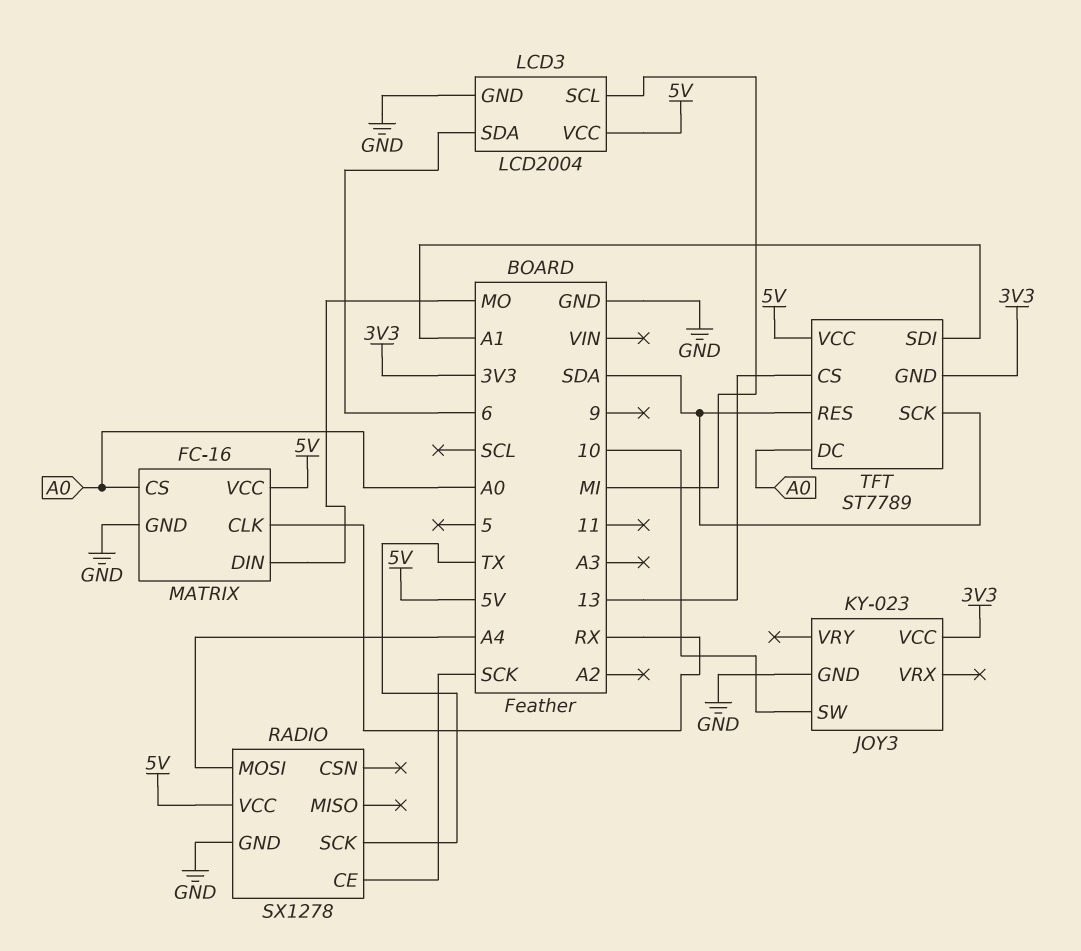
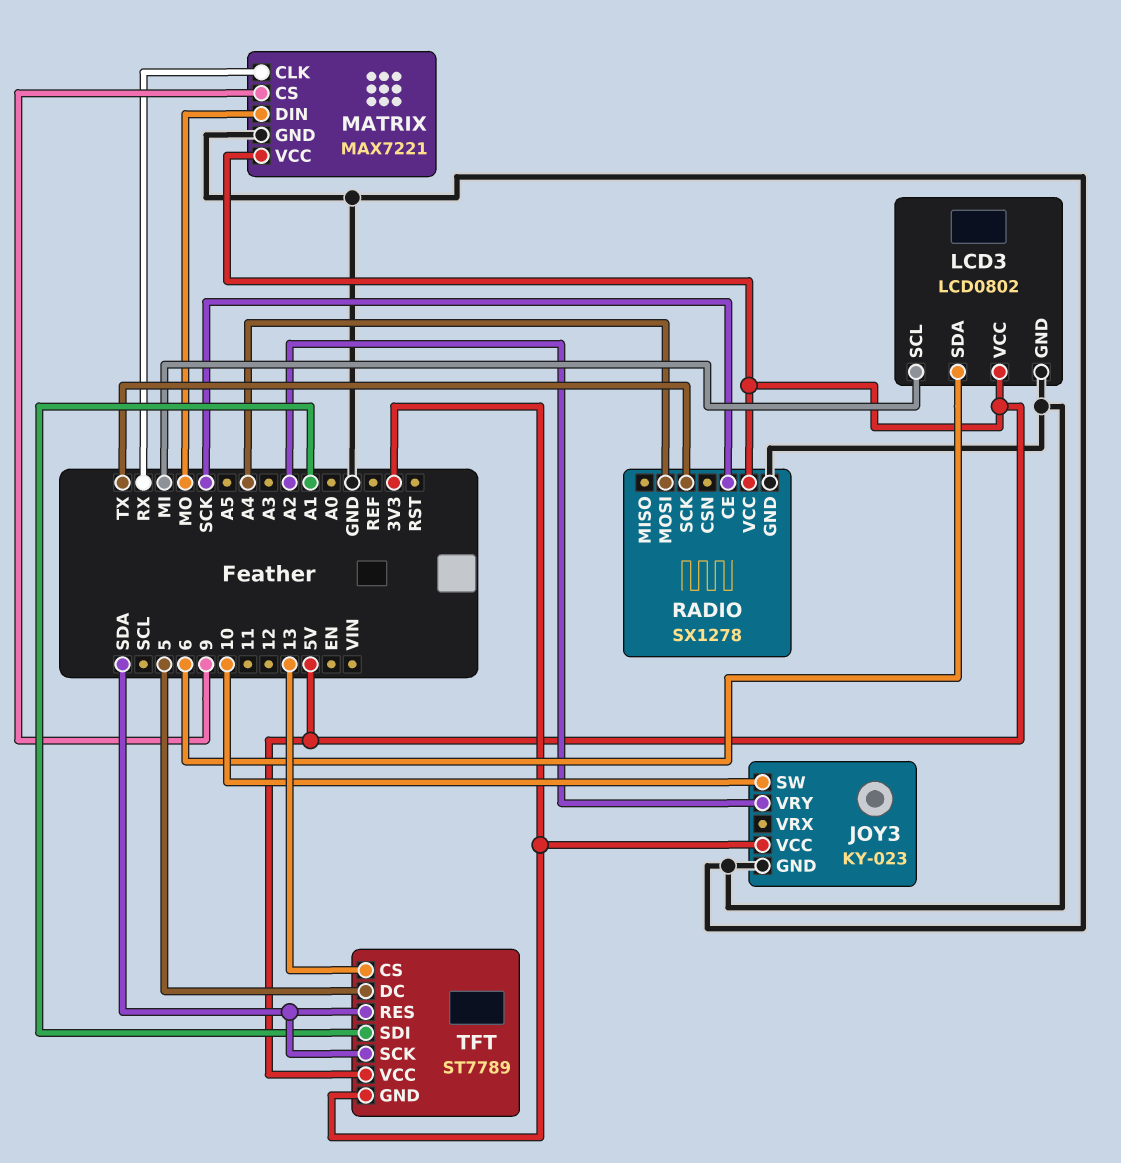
JOY3 pin VRY: none -> A2
LCD3: LCD2004 -> LCD0802
MATRIX: FC-16 -> MAX7221
MATRIX pin CS: A0 -> 9
TFT pin DC: A0 -> 5

